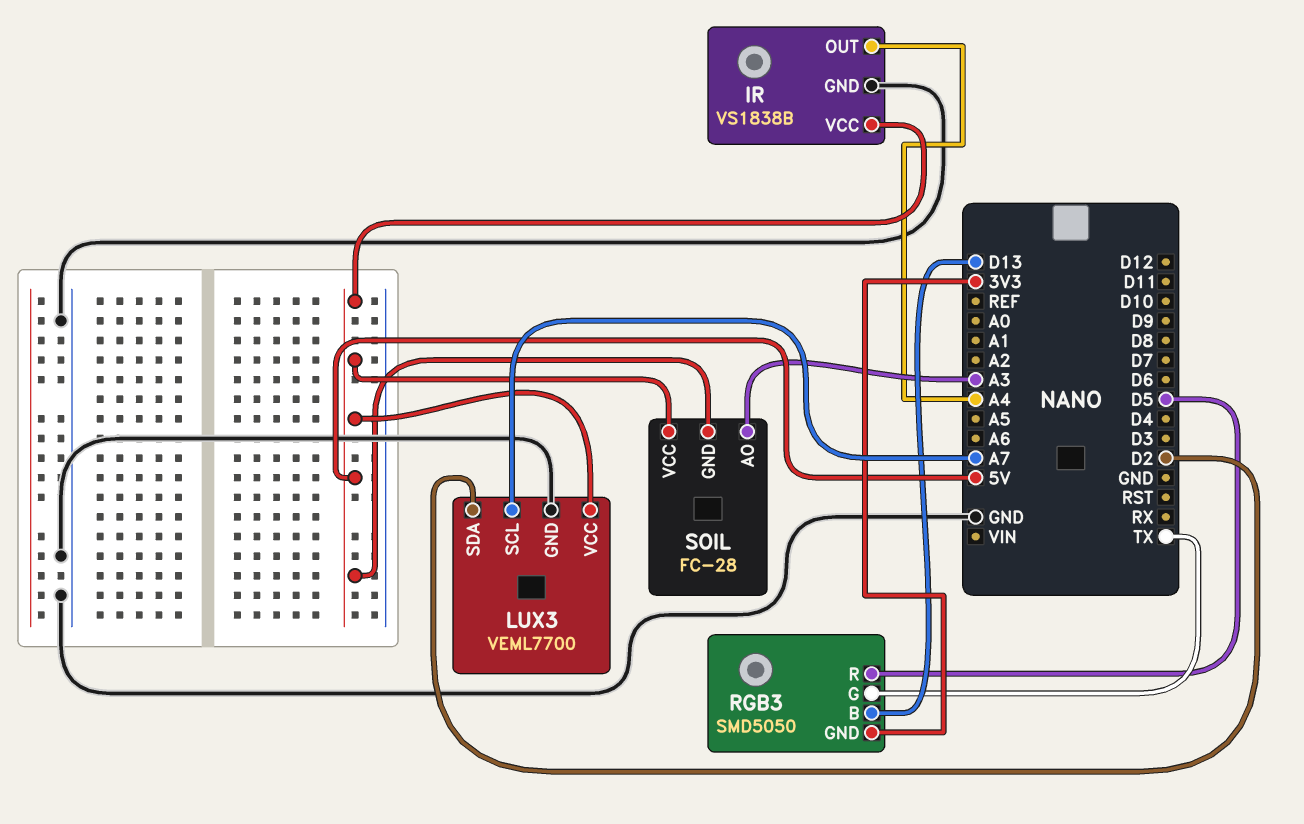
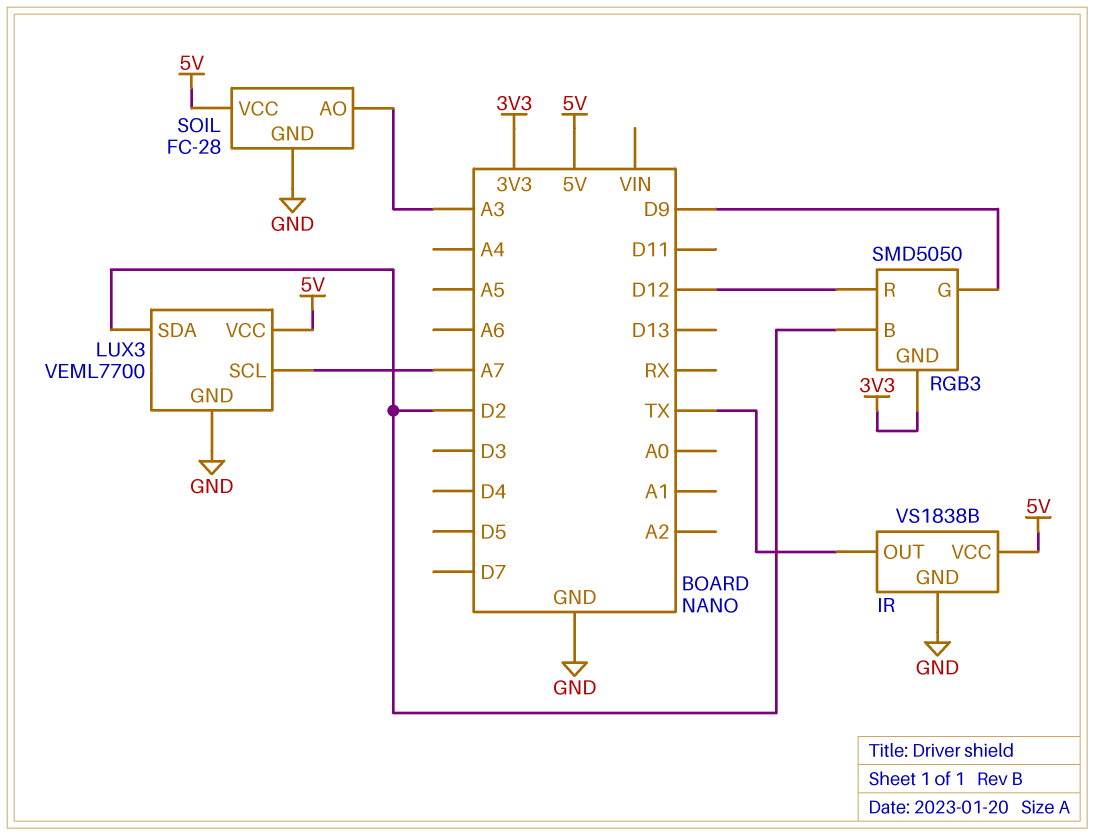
IR pin OUT: A4 -> TX
RGB3 pin B: D13 -> D2
RGB3 pin G: TX -> D9
RGB3 pin R: D5 -> D12
SOIL pin GND: 5V -> GND

